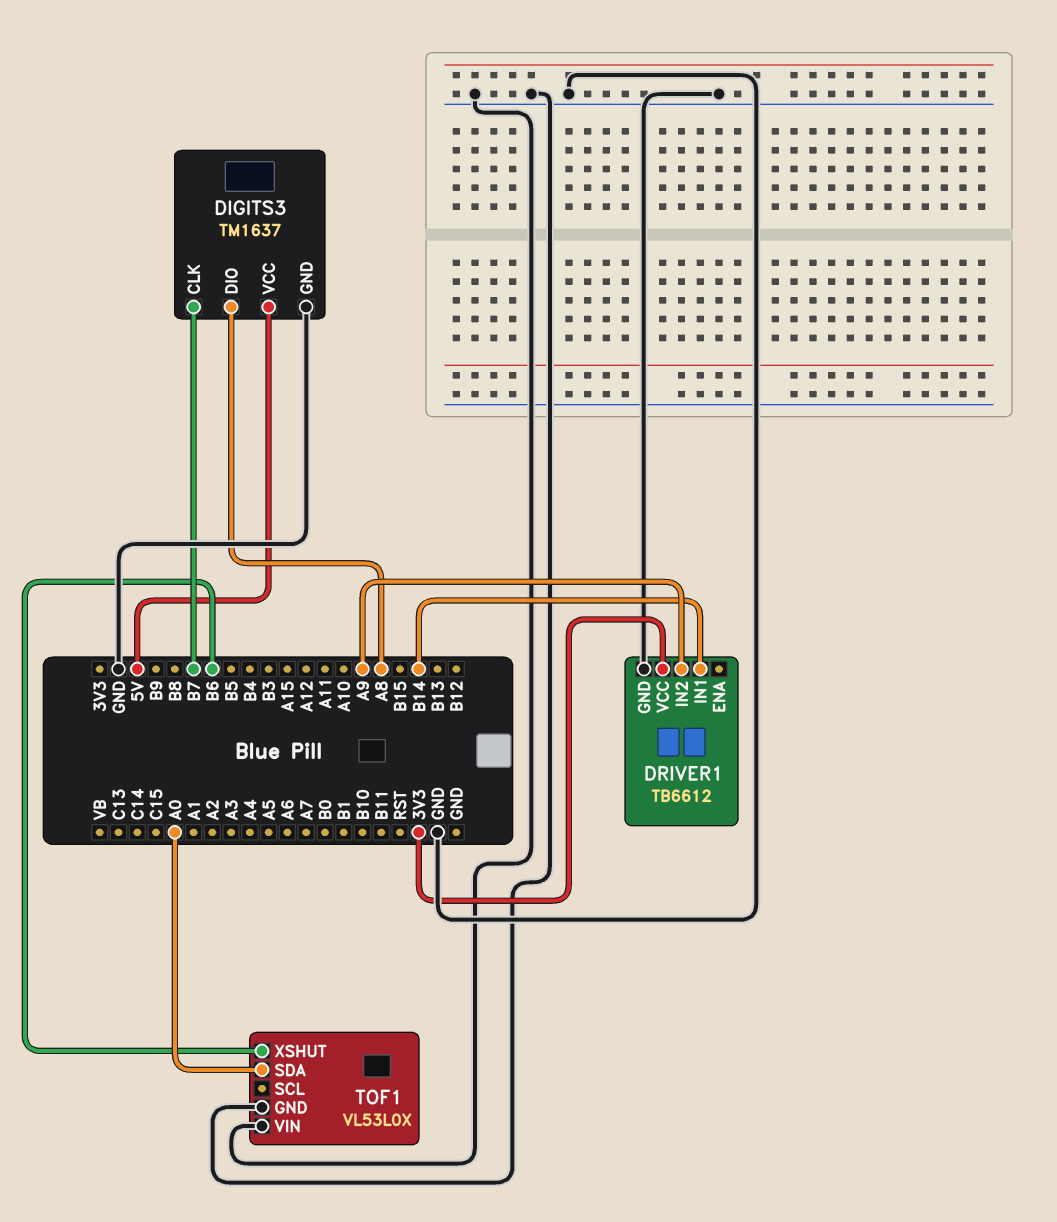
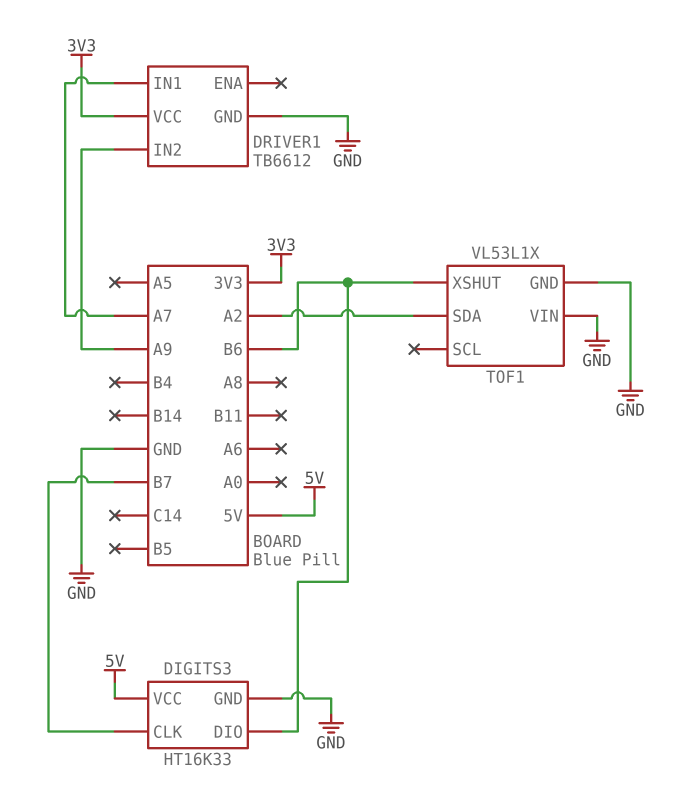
DIGITS3: TM1637 -> HT16K33
DIGITS3 pin DIO: A8 -> B6
DRIVER1 pin IN1: B14 -> A7
TOF1: VL53L0X -> VL53L1X
TOF1 pin SDA: A0 -> A2

